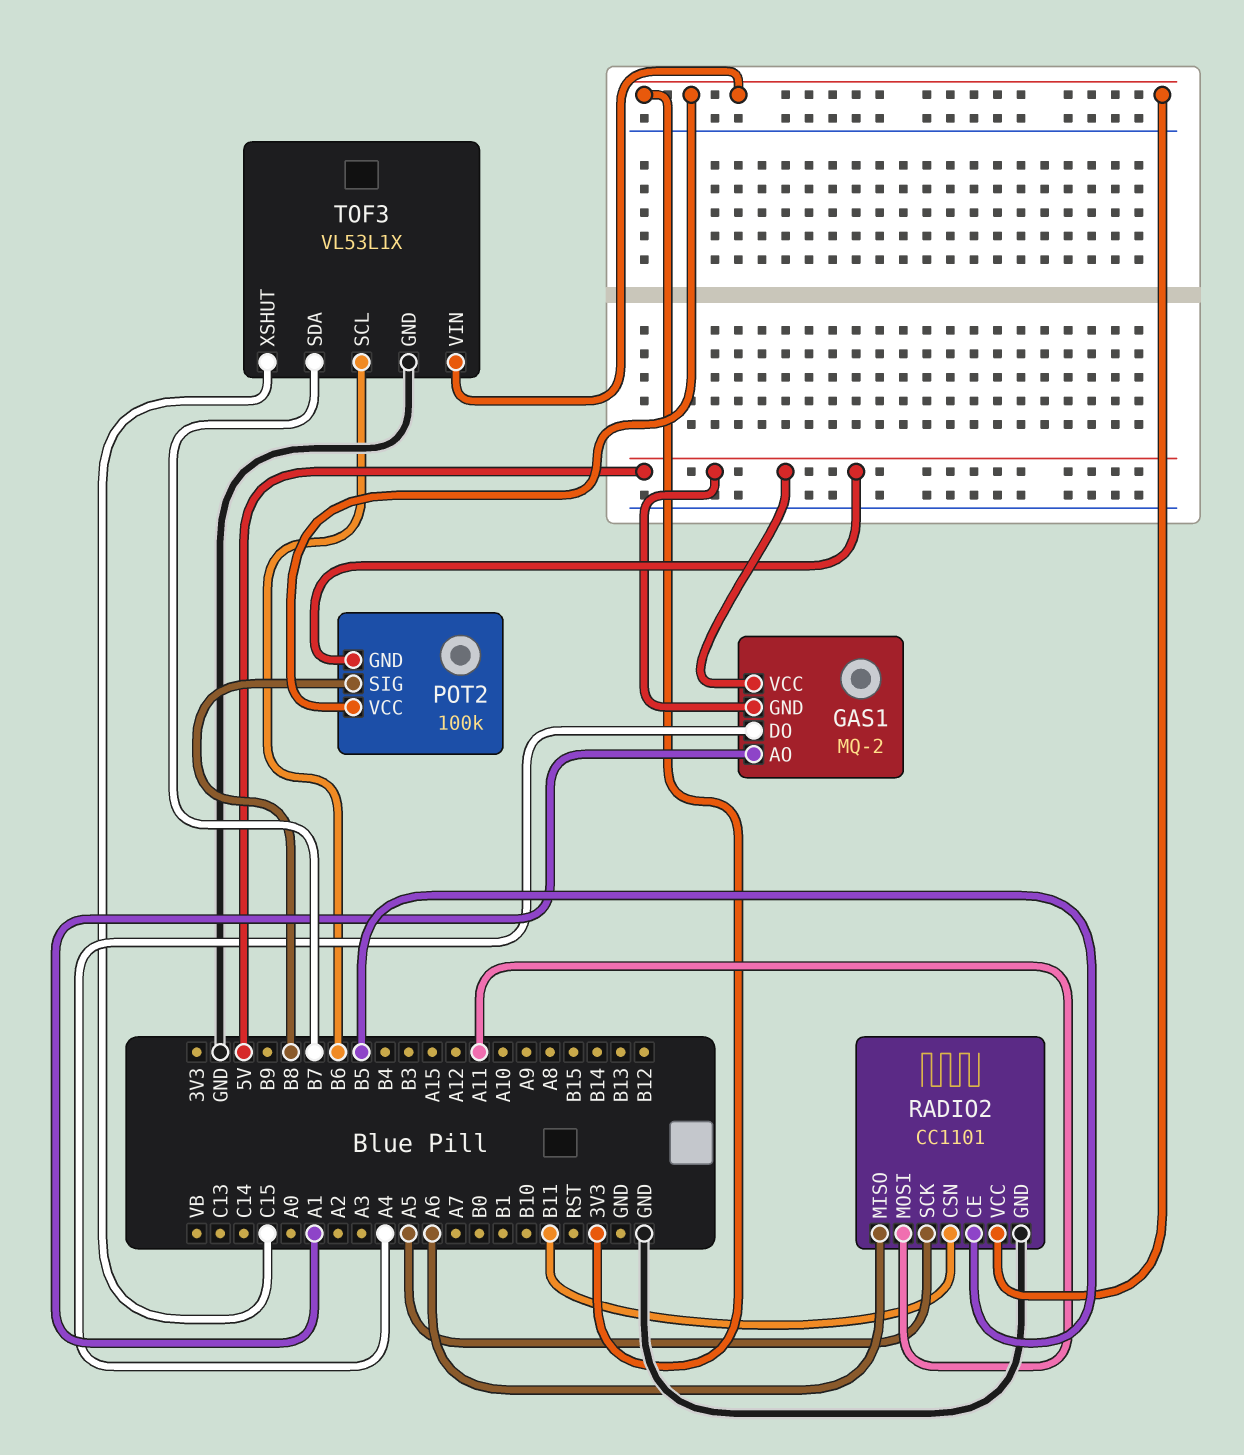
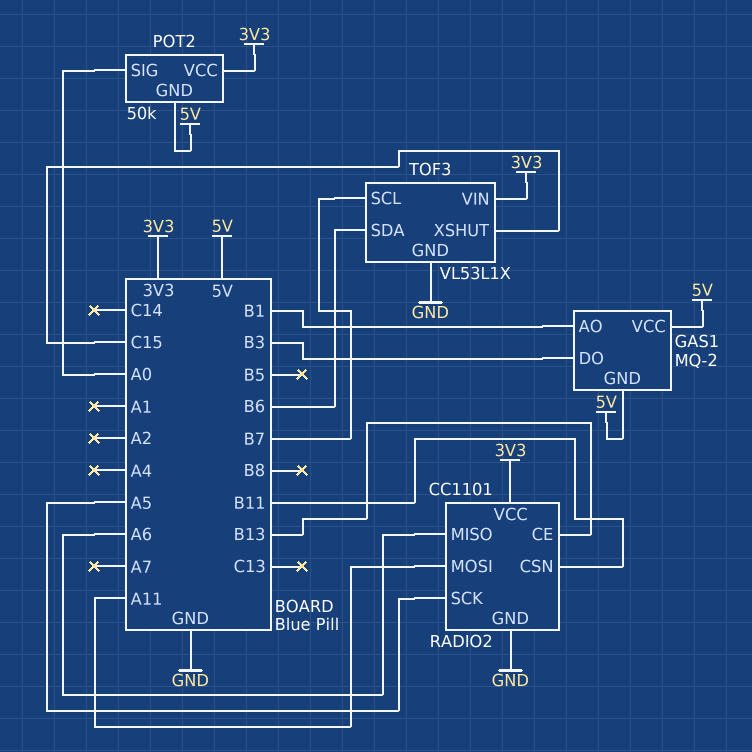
GAS1 pin AO: A1 -> B1
GAS1 pin DO: A4 -> B3
POT2: 100k -> 50k
POT2 pin SIG: B8 -> A0
RADIO2 pin CE: B5 -> B13
TOF3 pin SCL: B6 -> B7
TOF3 pin SDA: B7 -> B6

